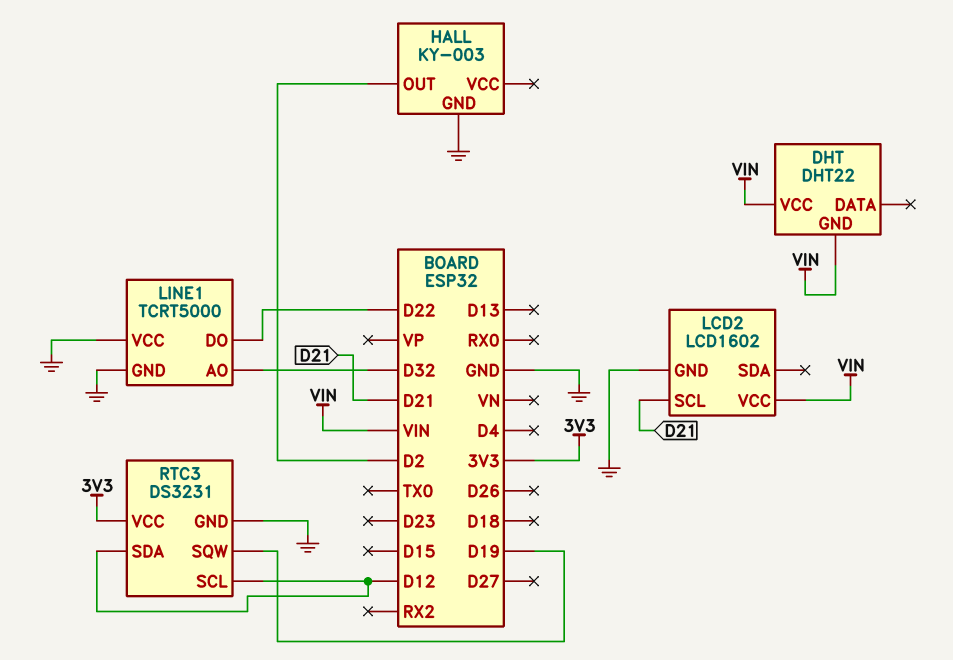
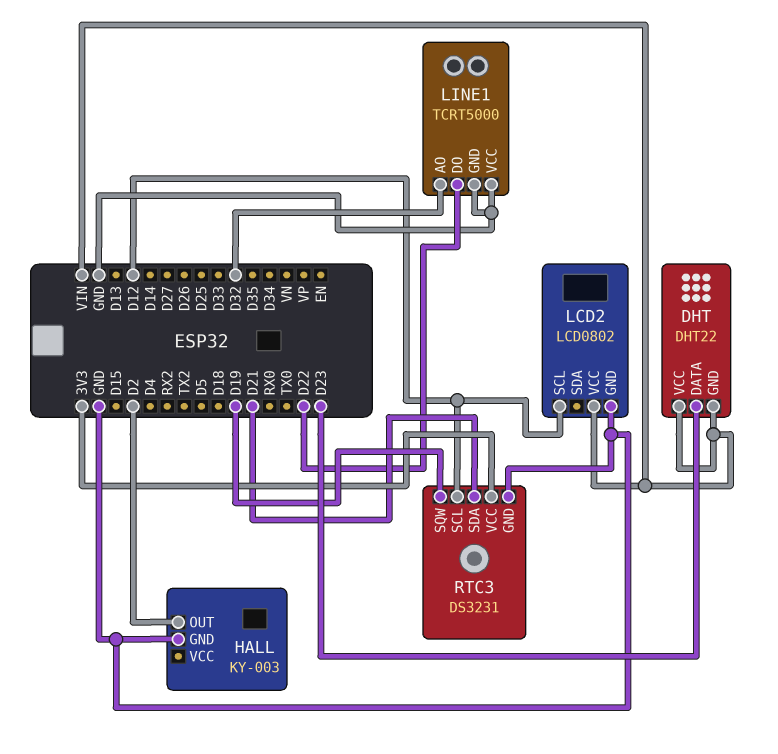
DHT pin DATA: none -> D23
LCD2: LCD1602 -> LCD0802
LCD2 pin SCL: D21 -> D12
RTC3 pin SDA: D12 -> D21

